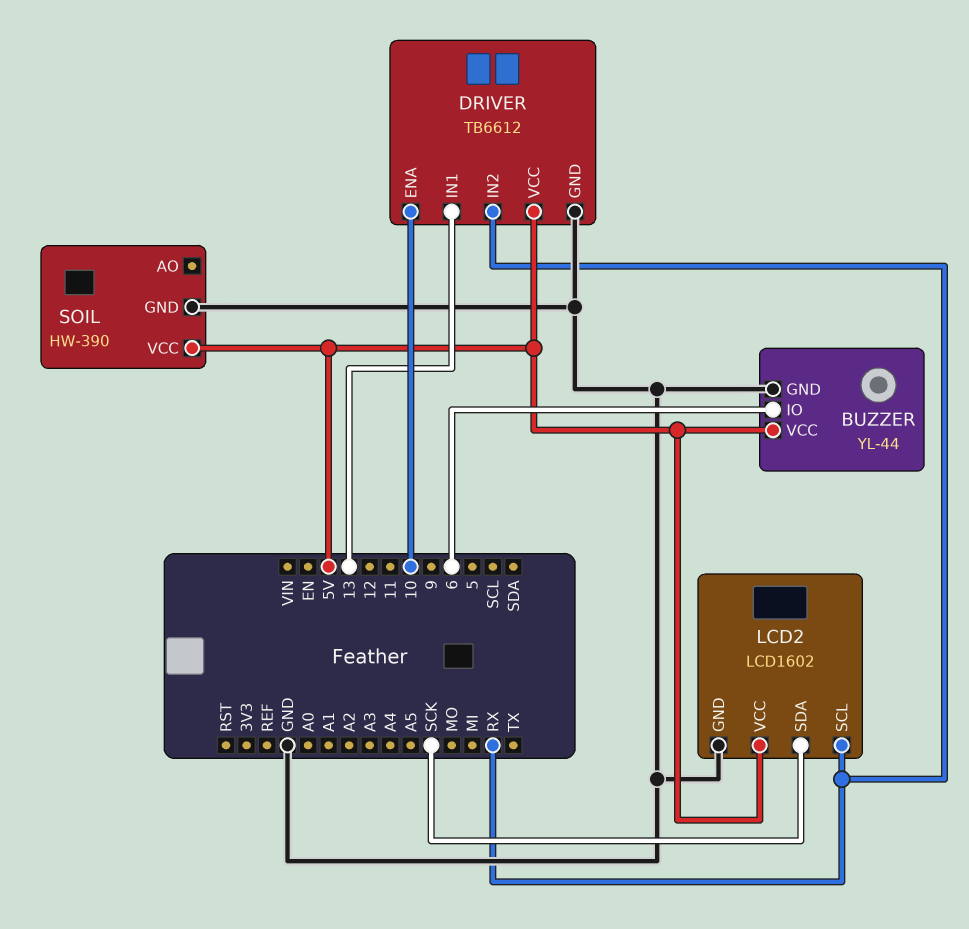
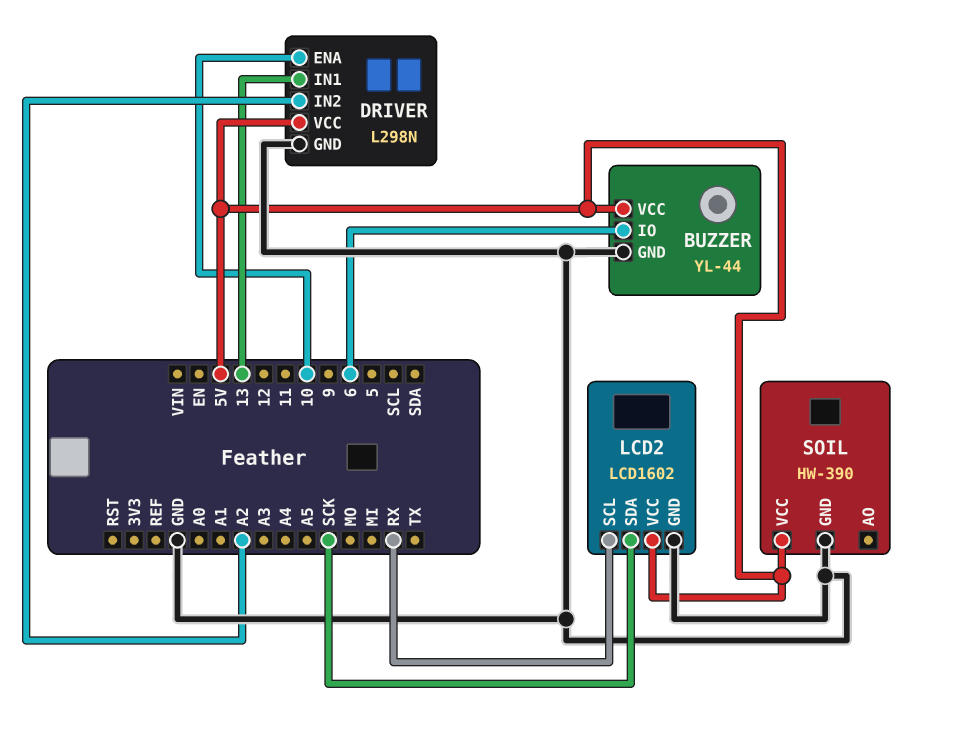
DRIVER: TB6612 -> L298N
DRIVER pin IN2: RX -> A2

